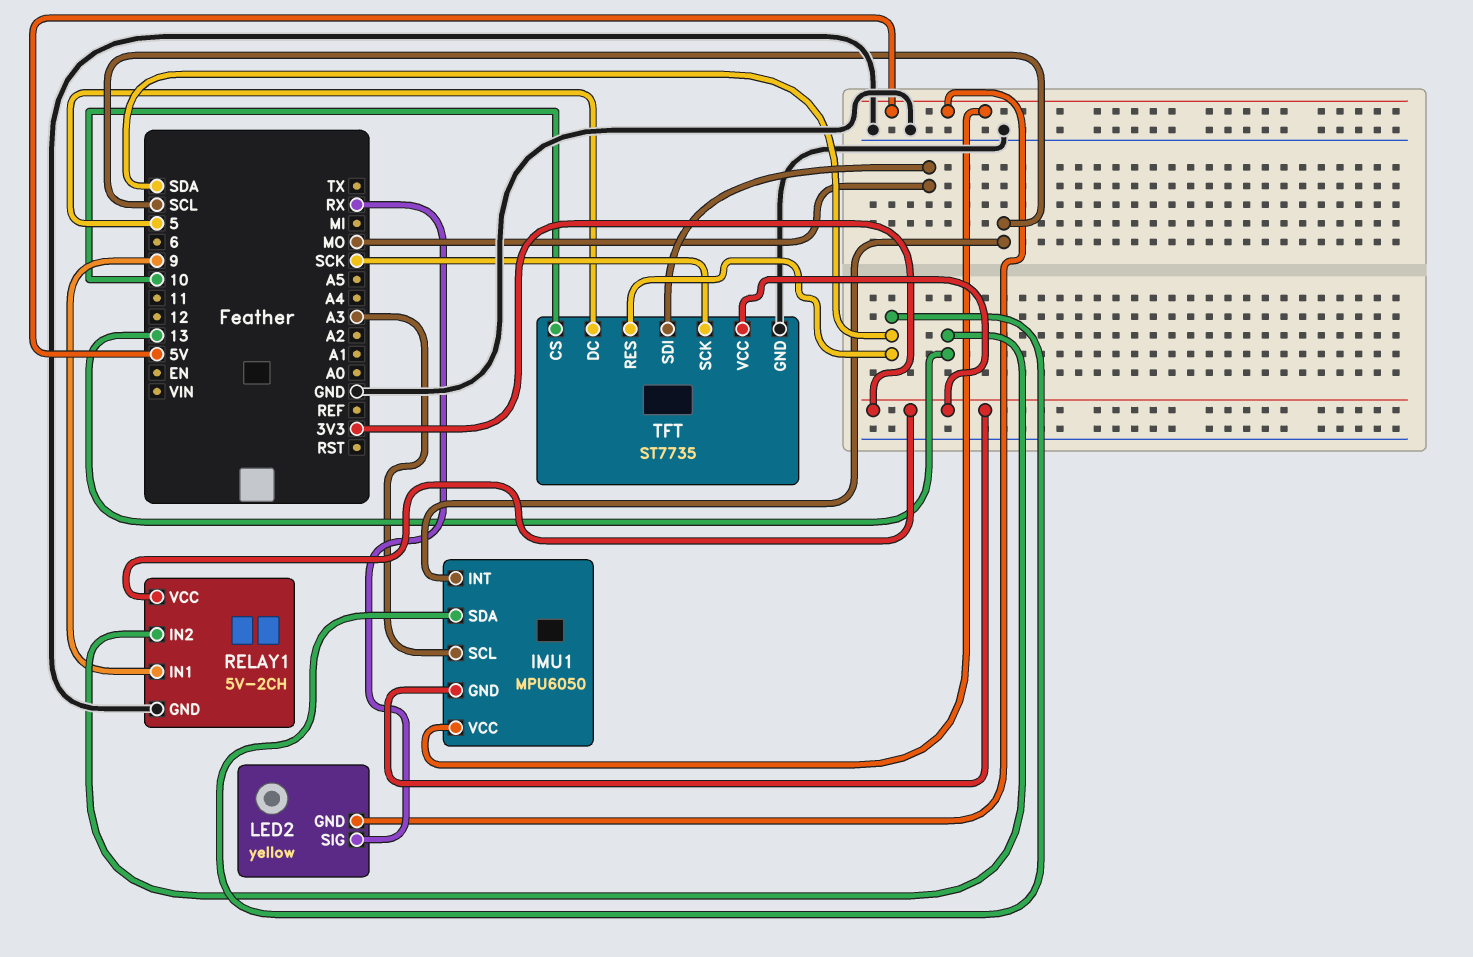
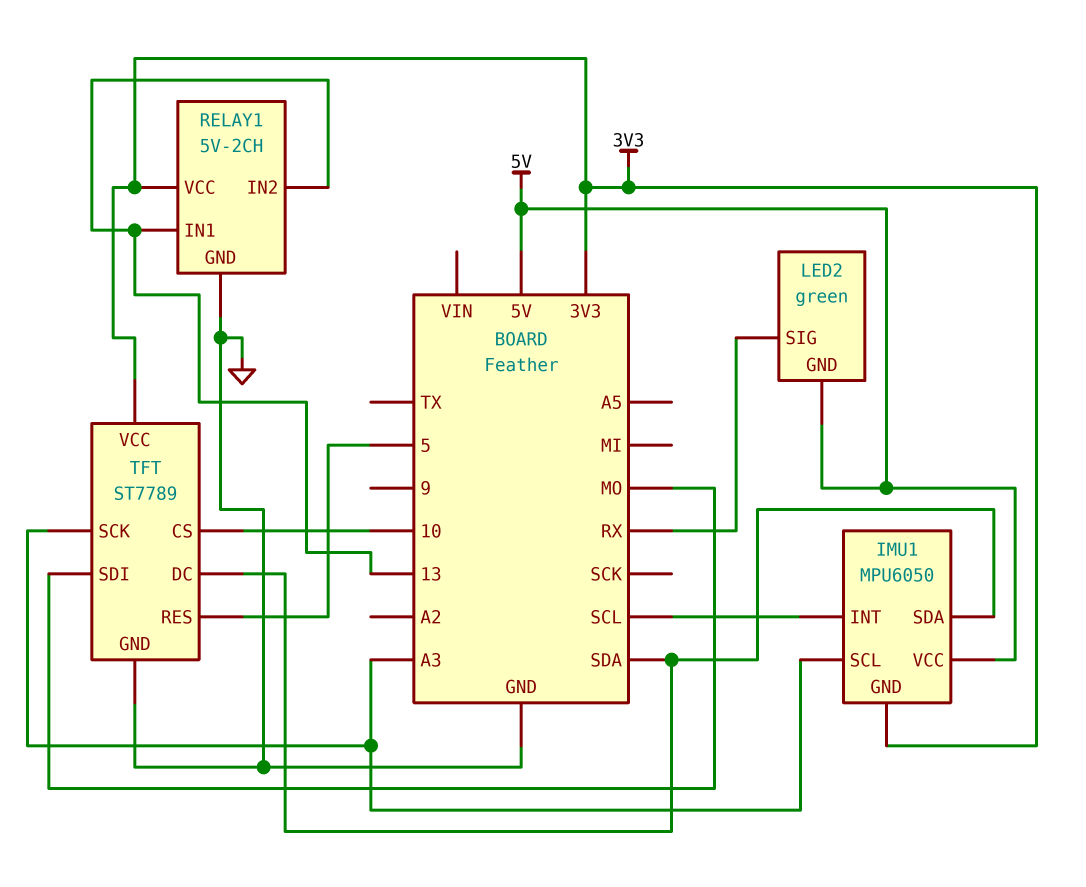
LED2: yellow -> green
RELAY1 pin IN1: 9 -> 13
TFT: ST7735 -> ST7789
TFT pin DC: 5 -> SDA
TFT pin RES: SDA -> 5
TFT pin SCK: SCK -> A3

